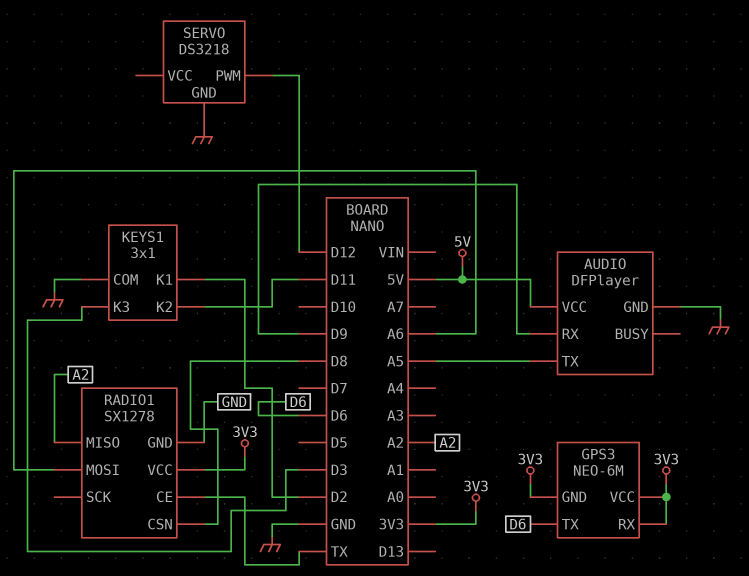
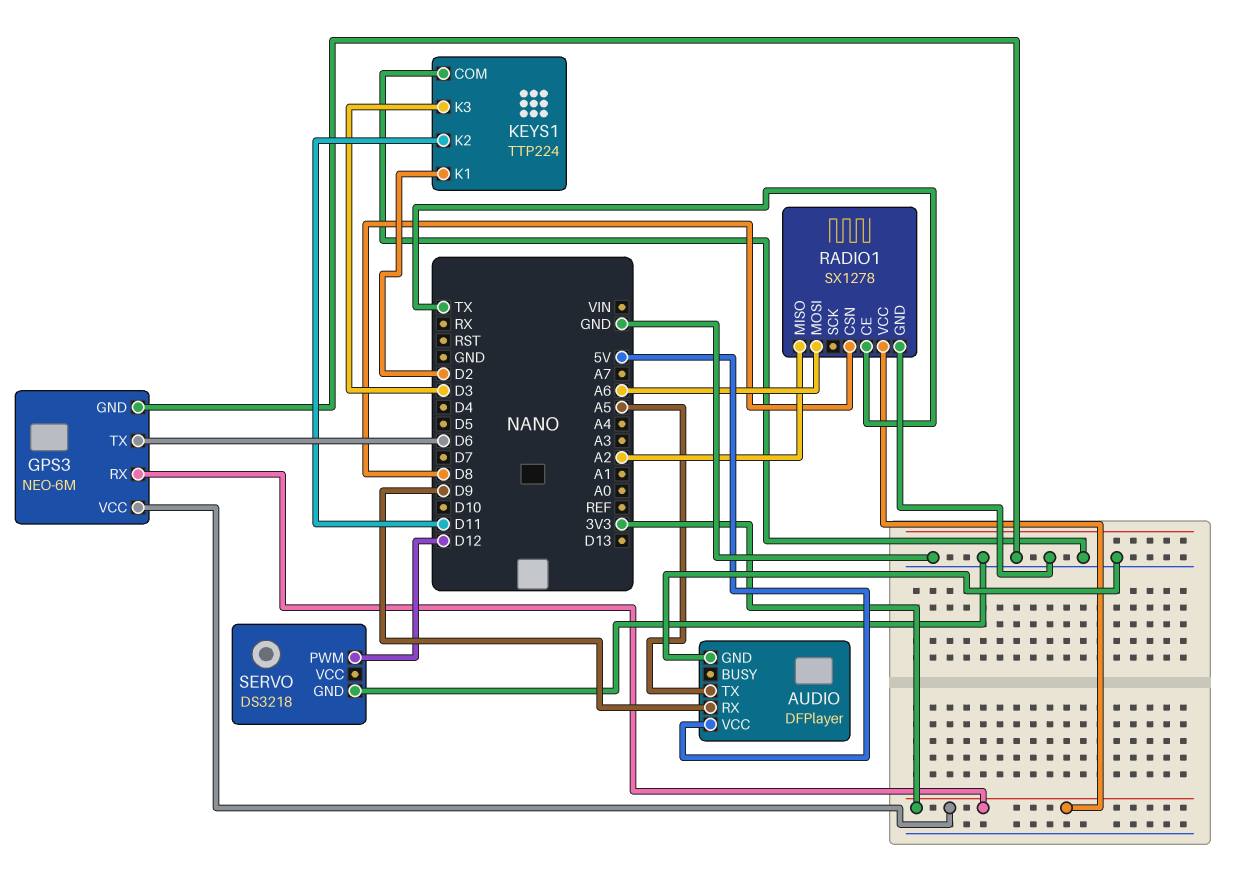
GPS3 pin GND: 3V3 -> GND
KEYS1: 3x1 -> TTP224

